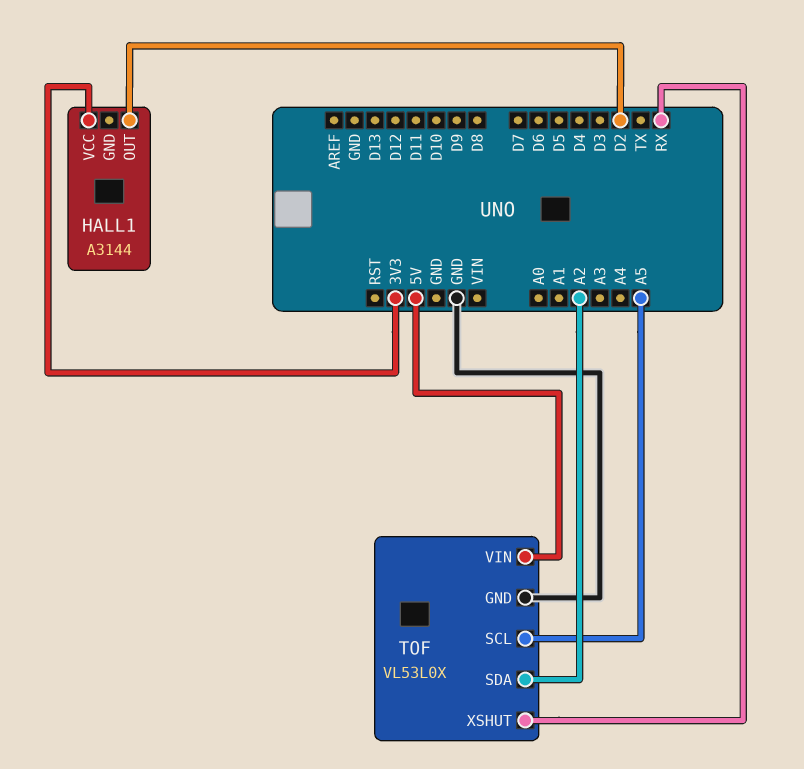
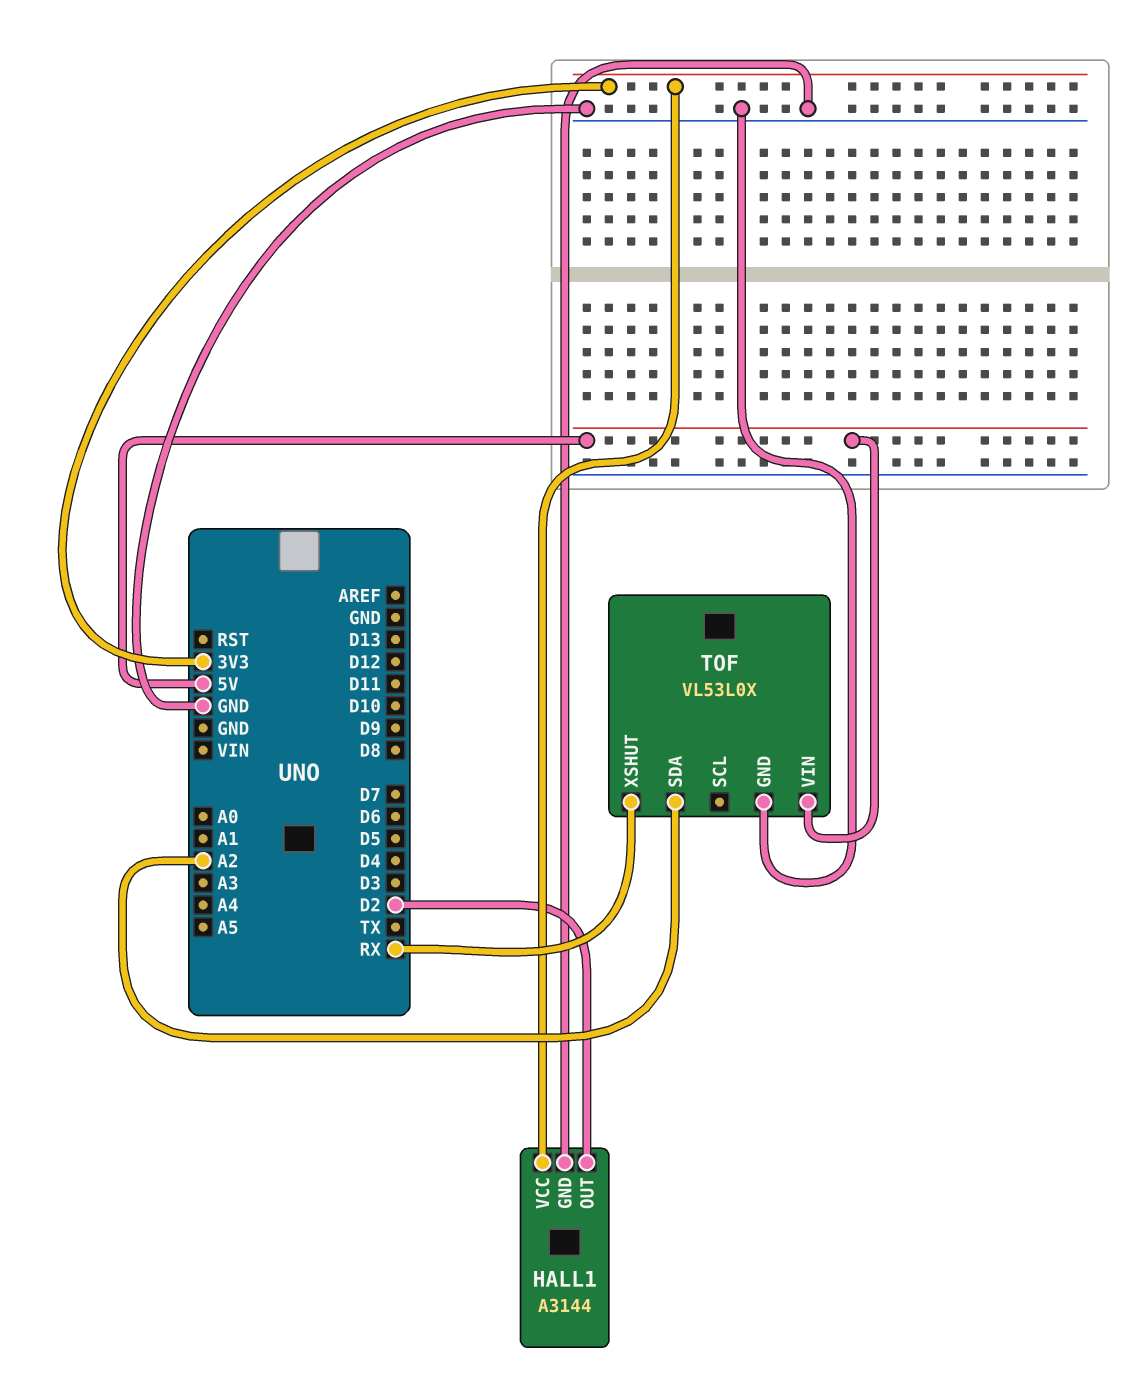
HALL1 pin GND: none -> GND
TOF pin SCL: A5 -> none

